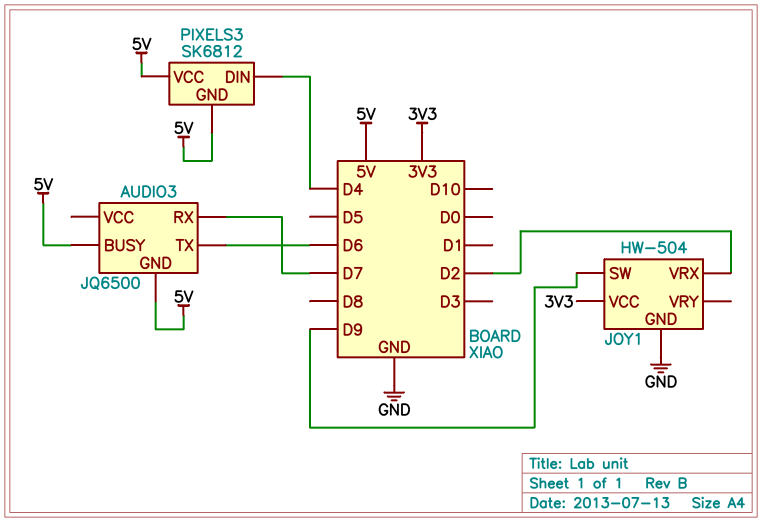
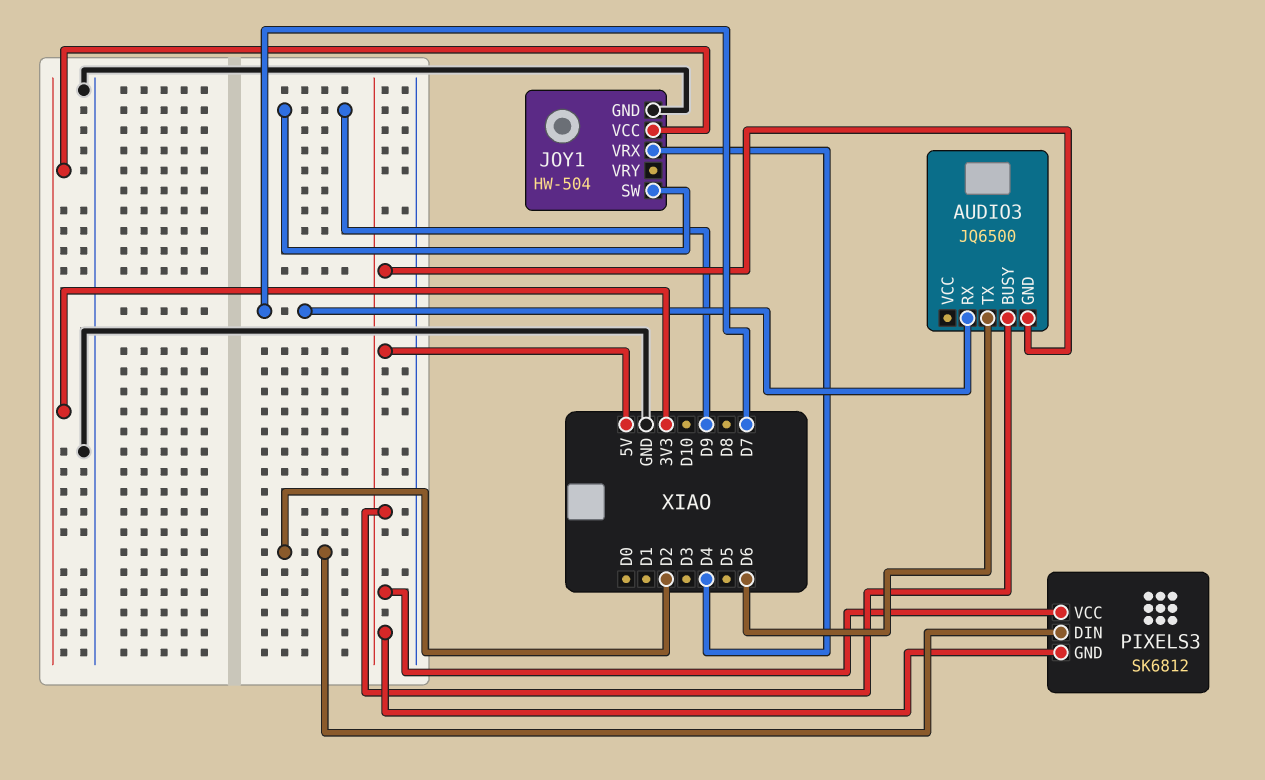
JOY1 pin VRX: D2 -> D4
PIXELS3 pin DIN: D4 -> D2

